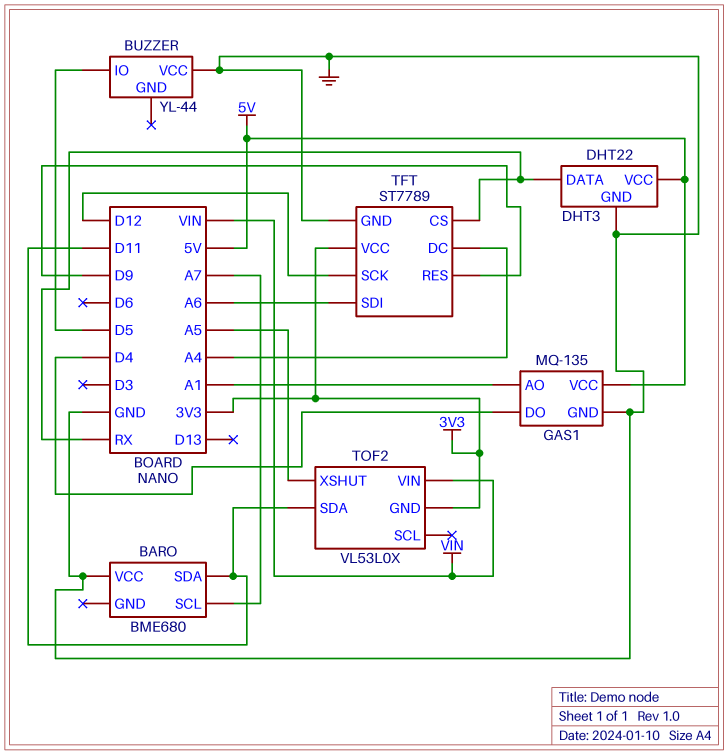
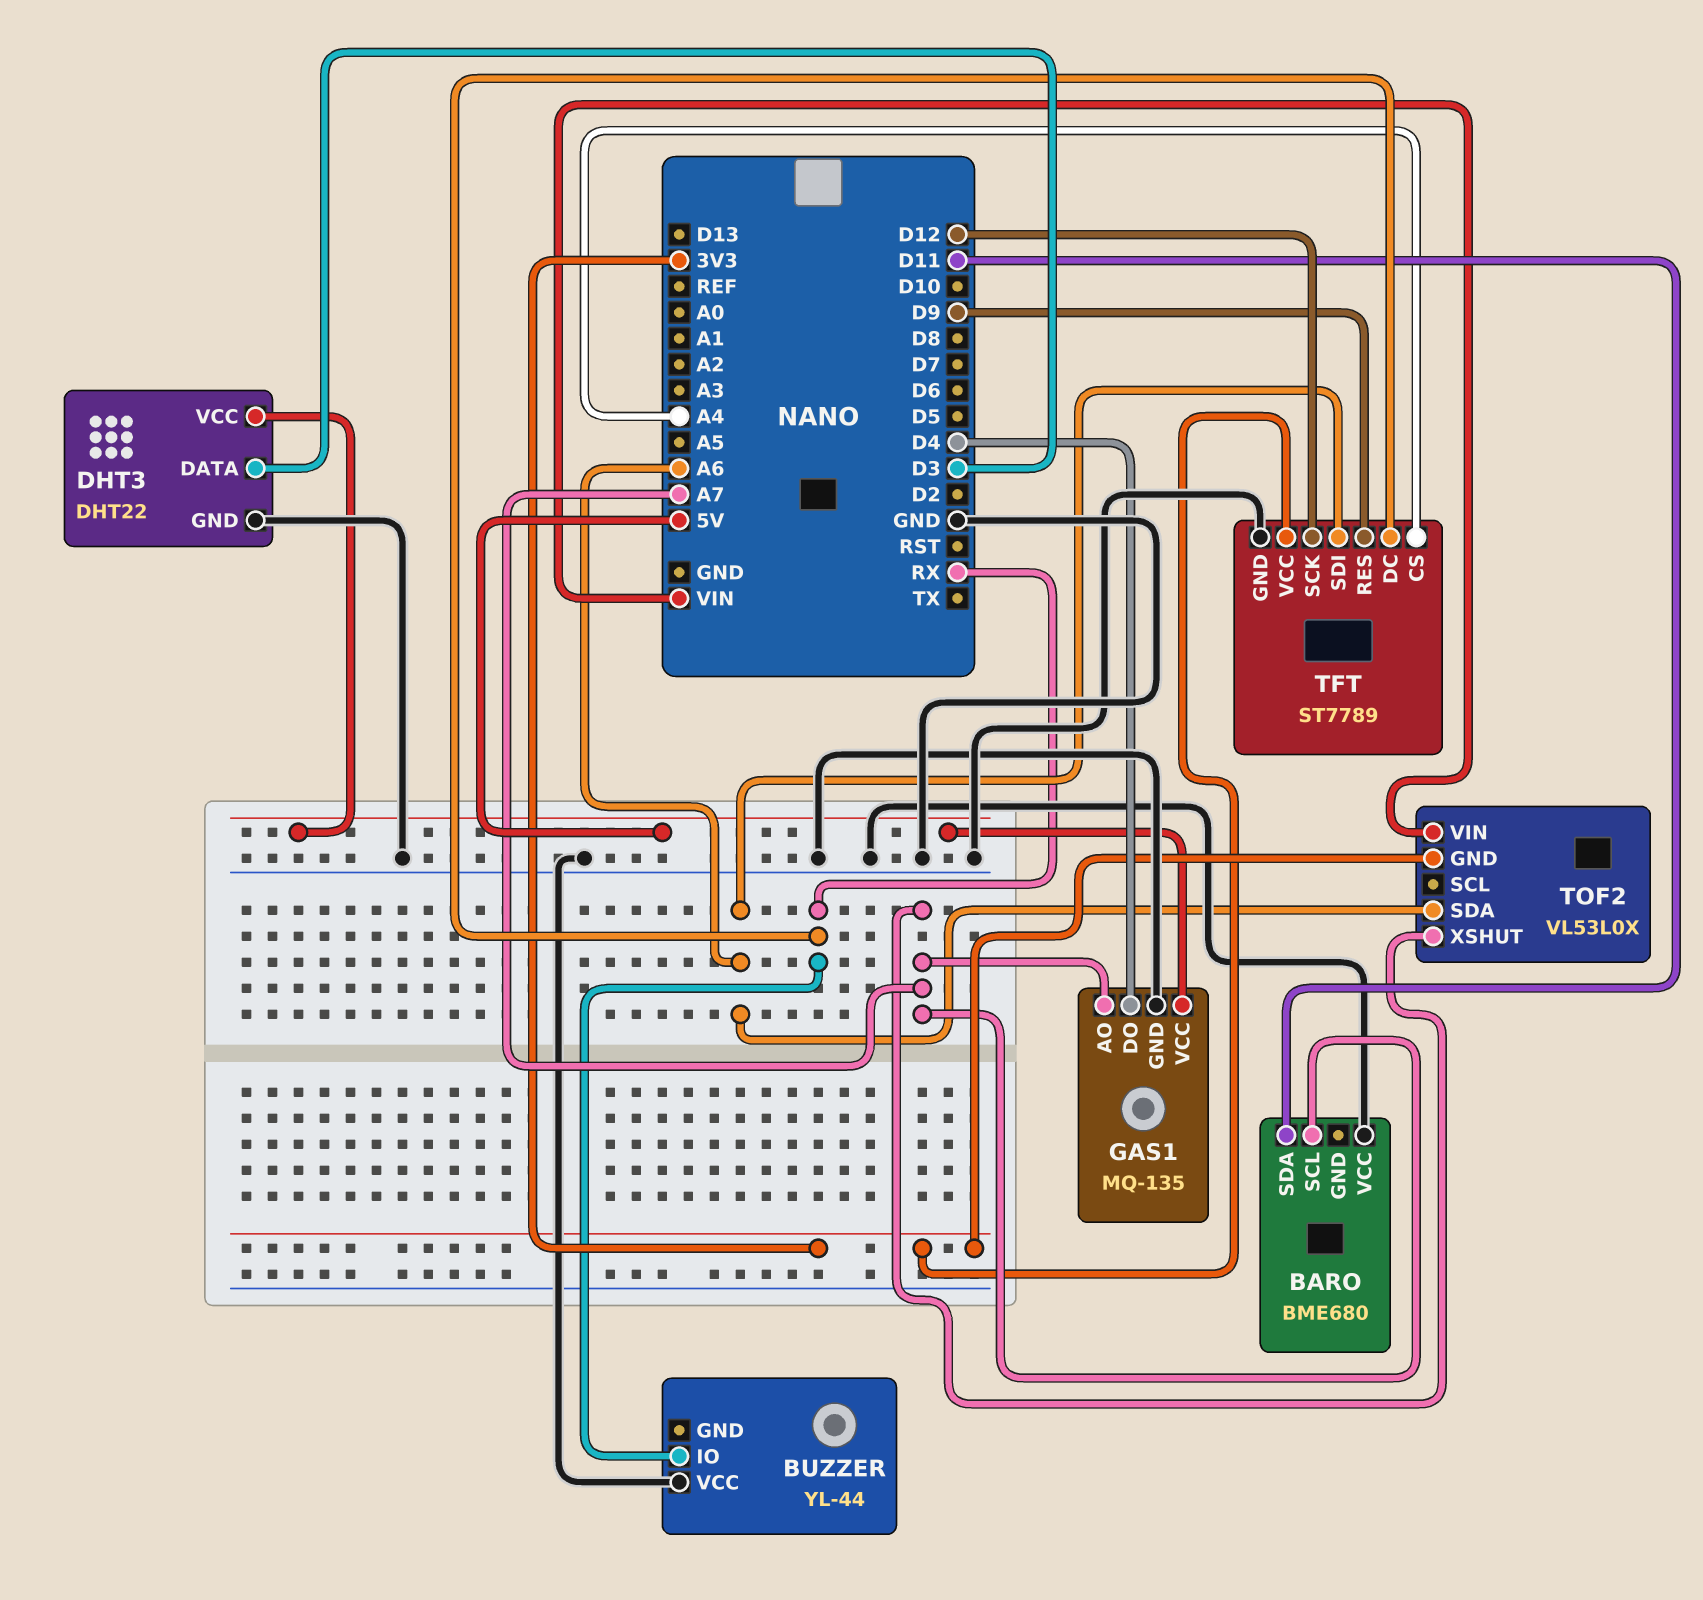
BUZZER pin IO: D5 -> RX
DHT3 pin DATA: RX -> D3
GAS1 pin AO: A1 -> A7
TFT pin CS: RX -> A4
TFT pin DC: A4 -> RX
TOF2 pin SDA: D11 -> A6
TOF2 pin XSHUT: A5 -> A7

